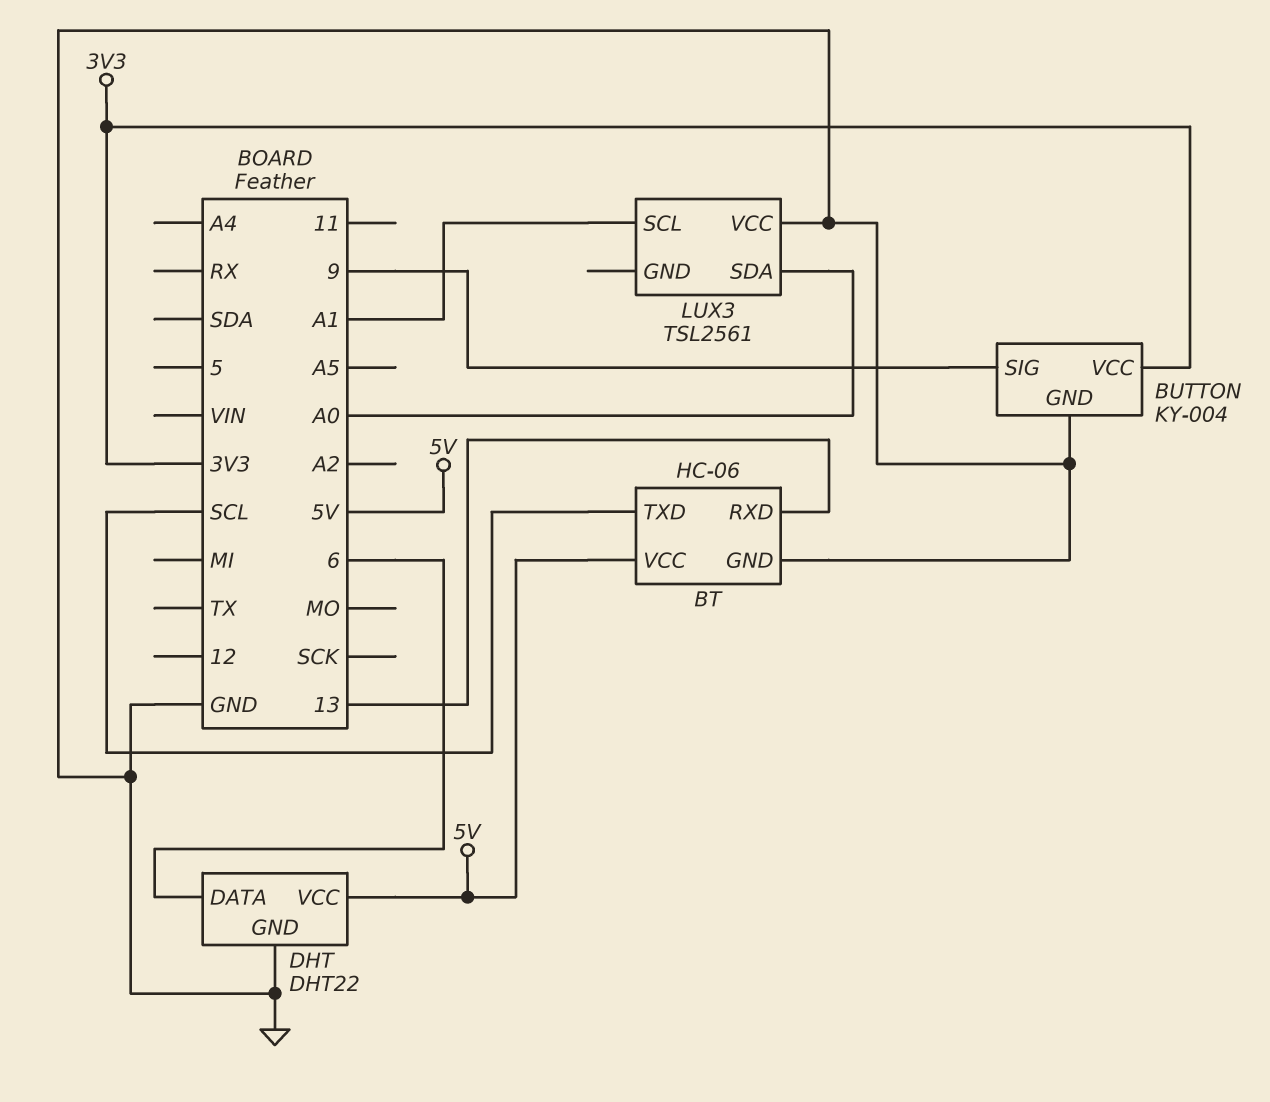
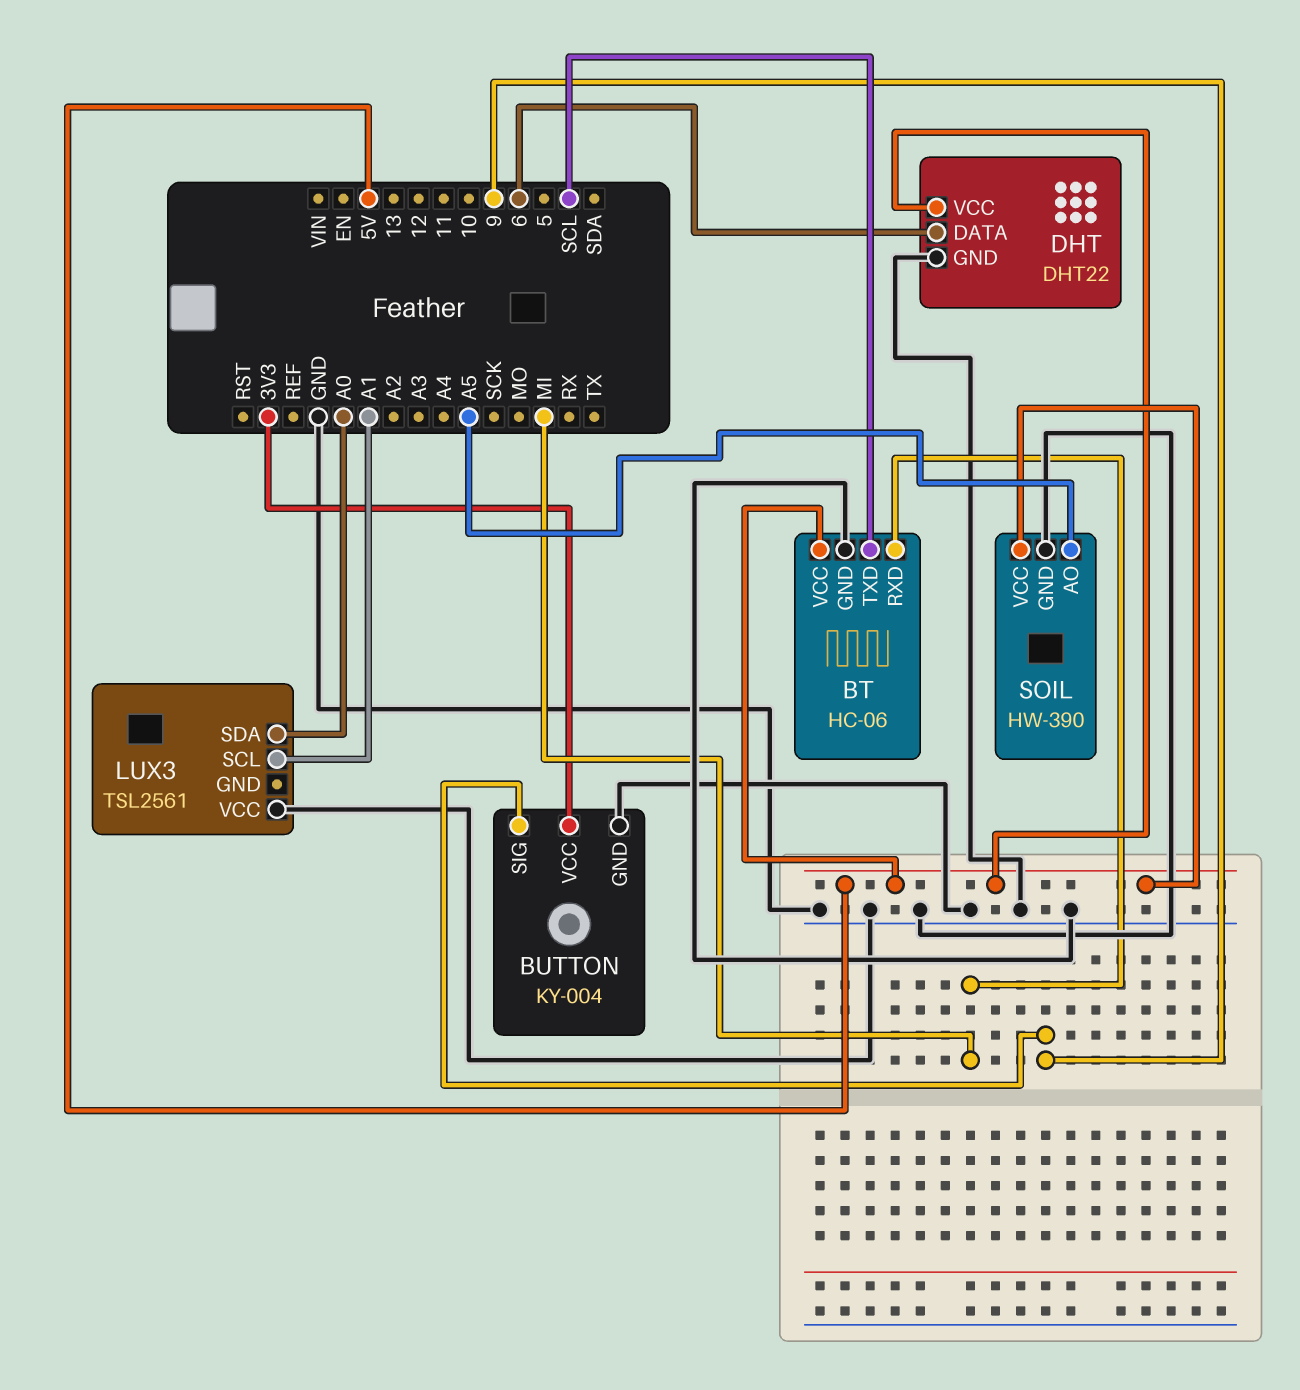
BT pin RXD: 13 -> MI
SOIL: none -> HW-390
SOIL pin AO: none -> A5
SOIL pin GND: none -> GND
SOIL pin VCC: none -> 5V

